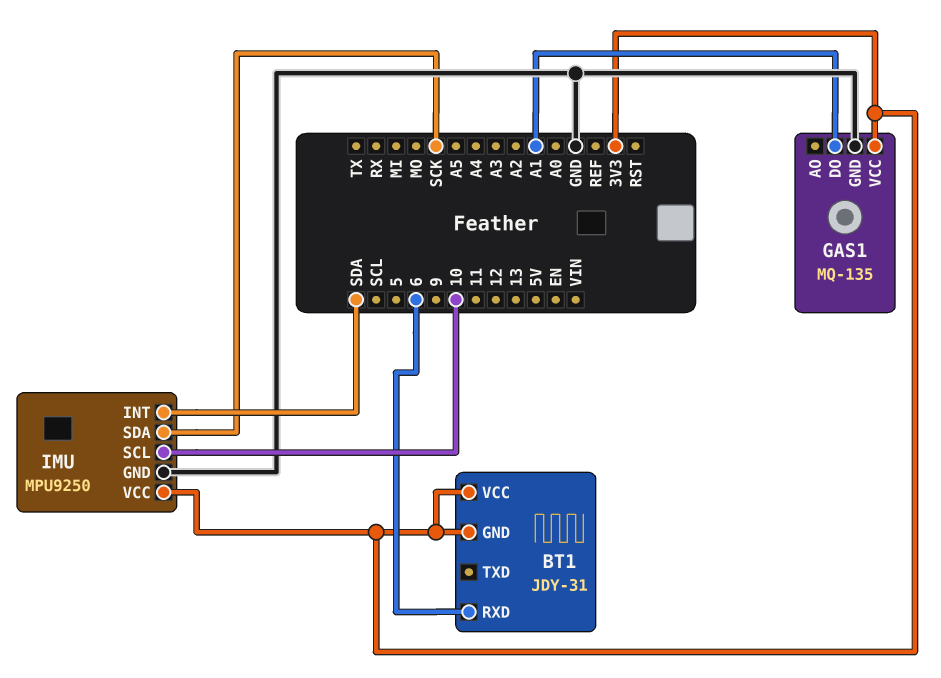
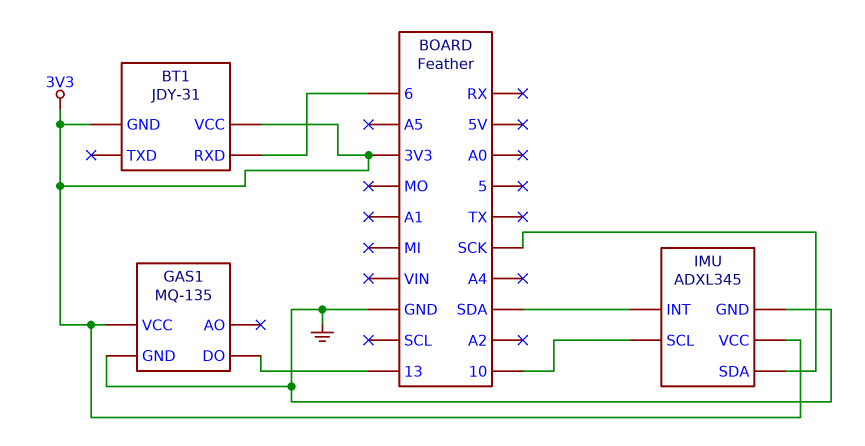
GAS1 pin DO: A1 -> 13
IMU: MPU9250 -> ADXL345

